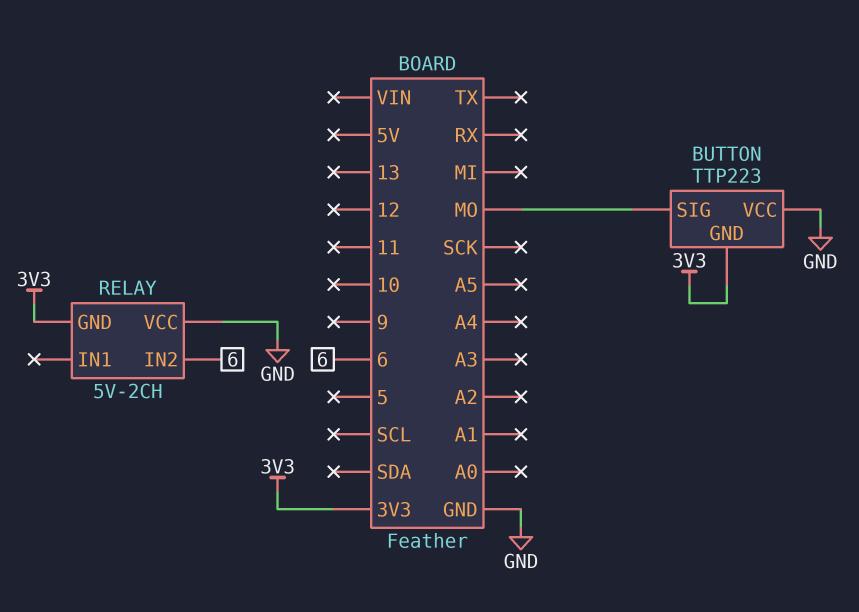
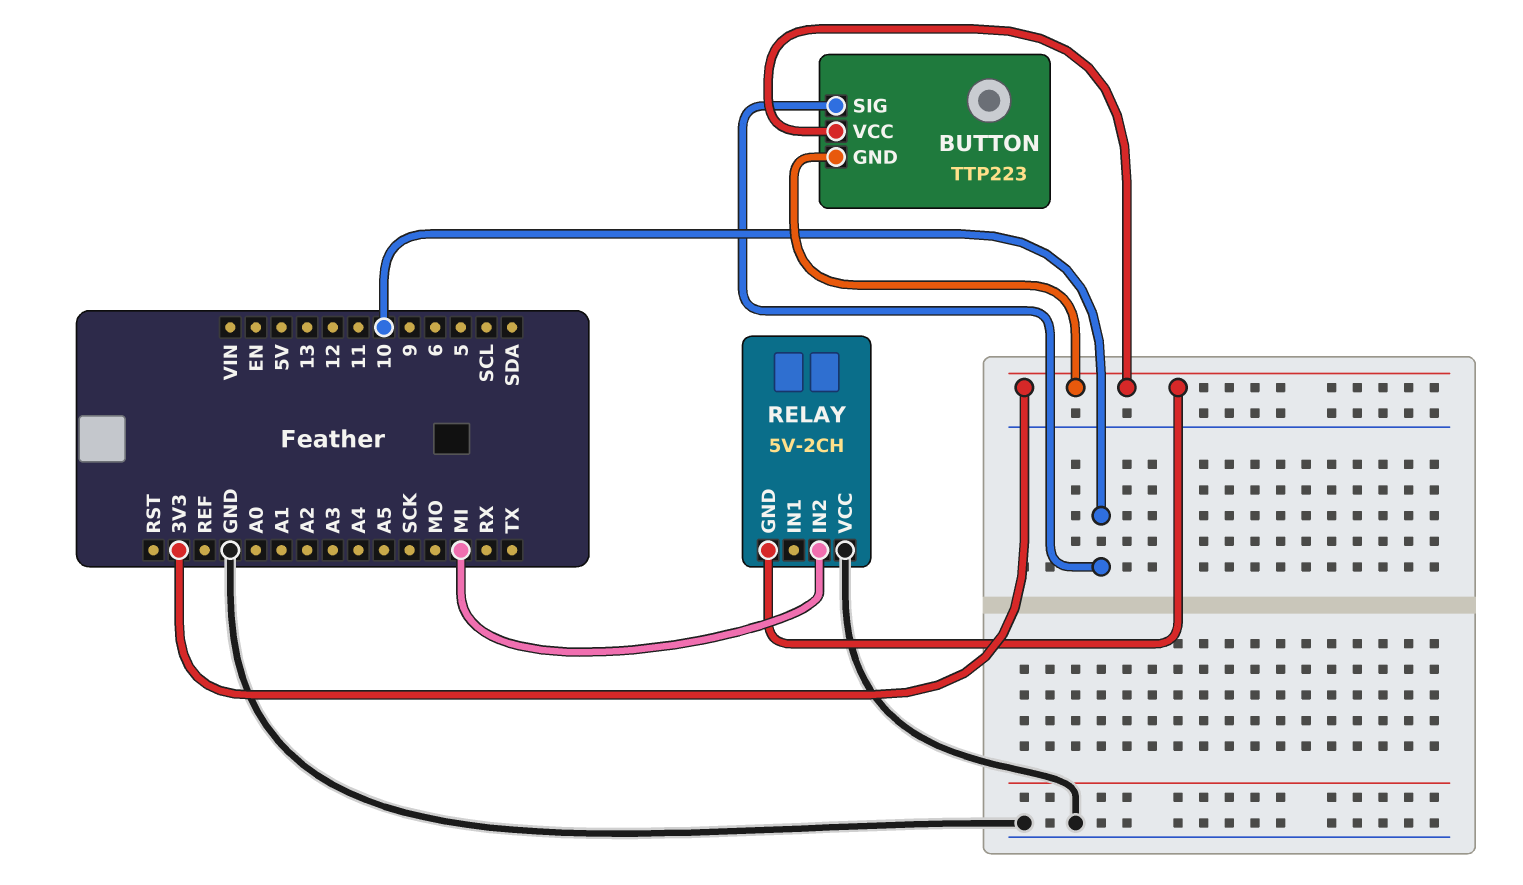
BUTTON pin SIG: MO -> 10
BUTTON pin VCC: GND -> 3V3
RELAY pin IN2: 6 -> MI

